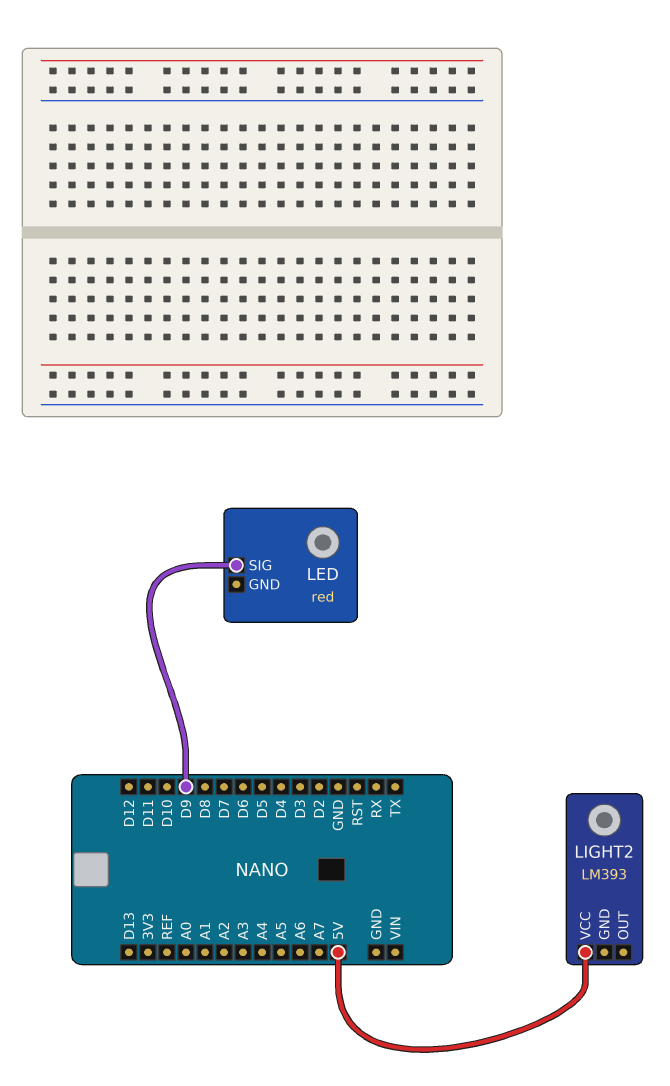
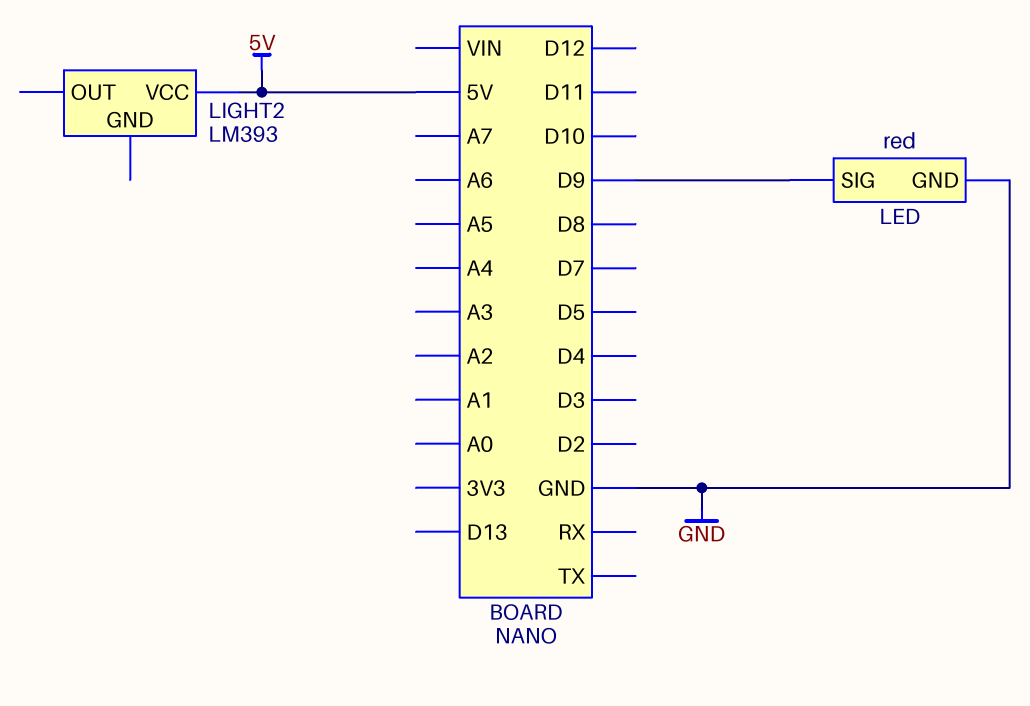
LED pin GND: none -> GND

